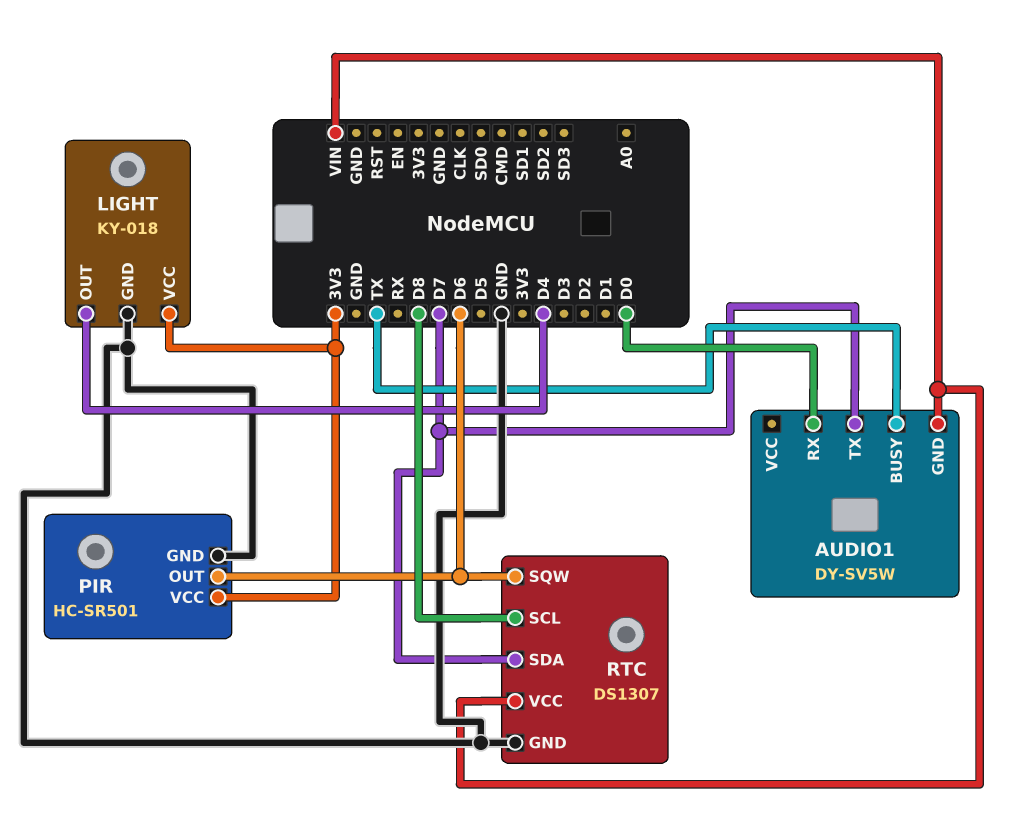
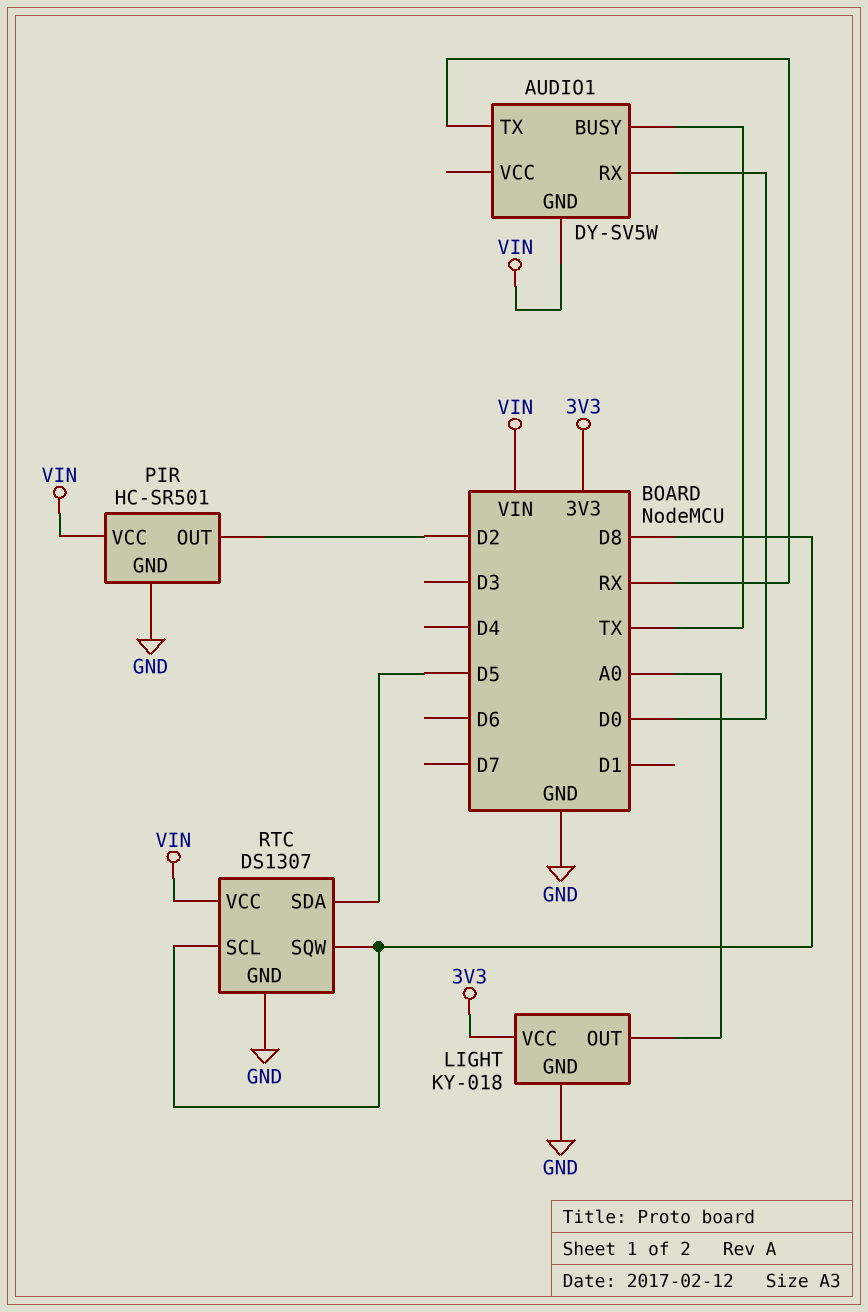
AUDIO1 pin TX: D7 -> RX
LIGHT pin OUT: D4 -> A0
PIR pin OUT: D6 -> D2
PIR pin VCC: 3V3 -> VIN
RTC pin SDA: D7 -> D5
RTC pin SQW: D6 -> D8

